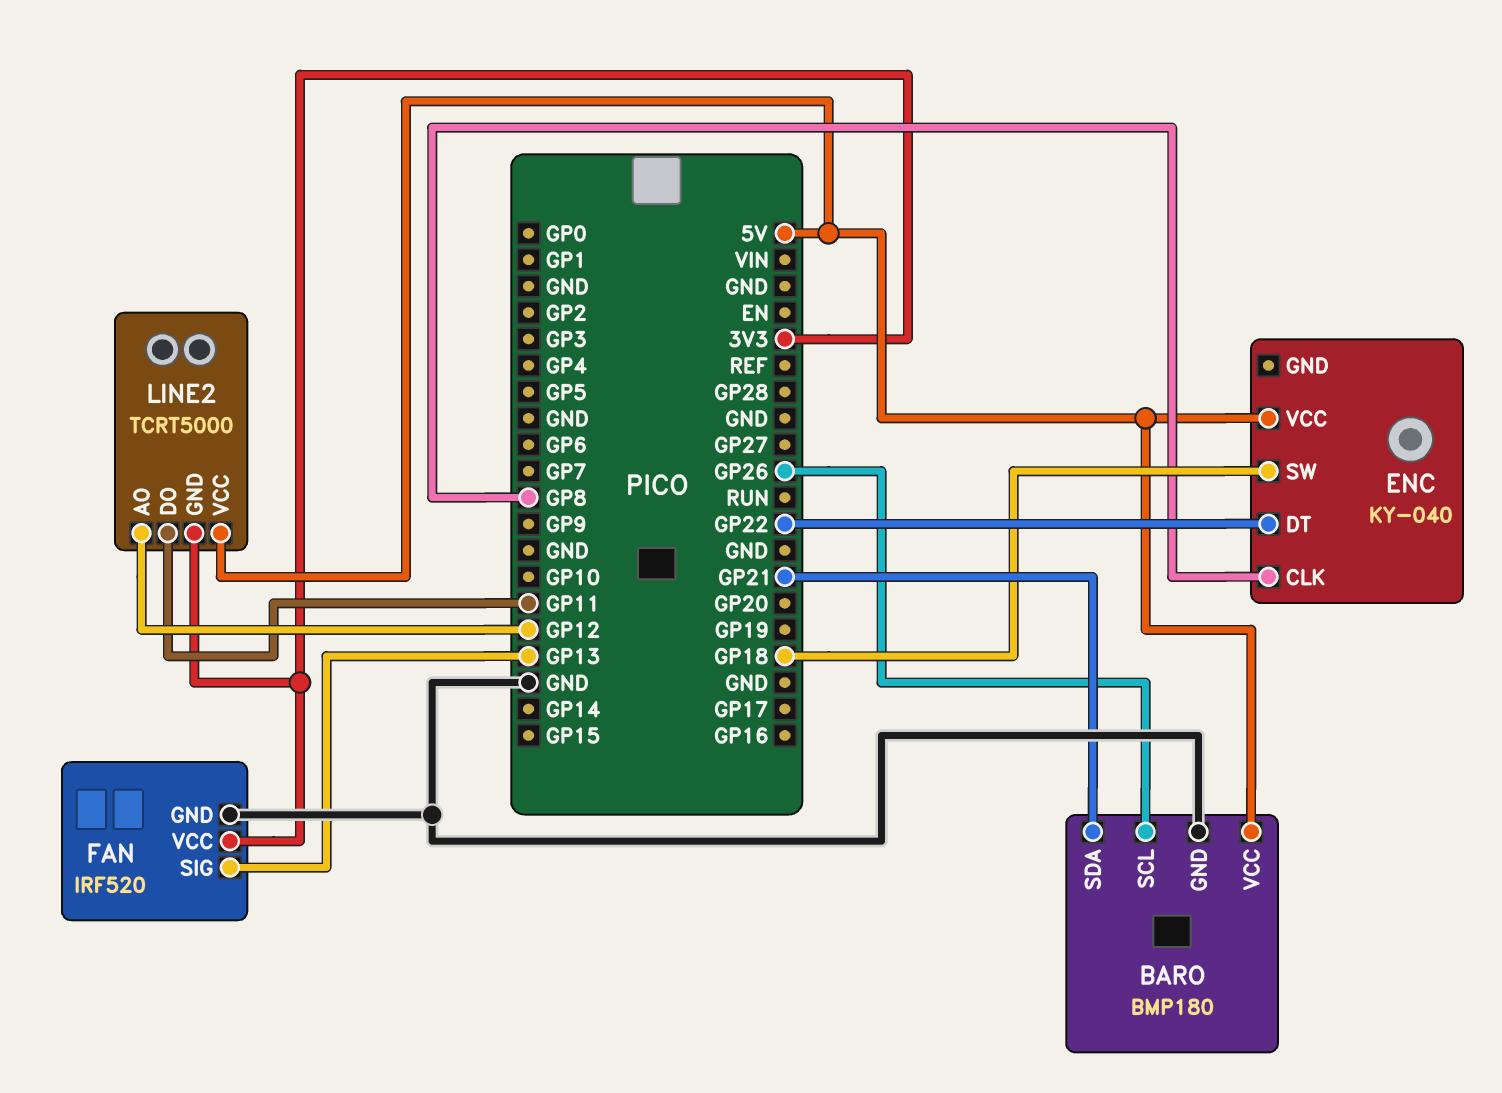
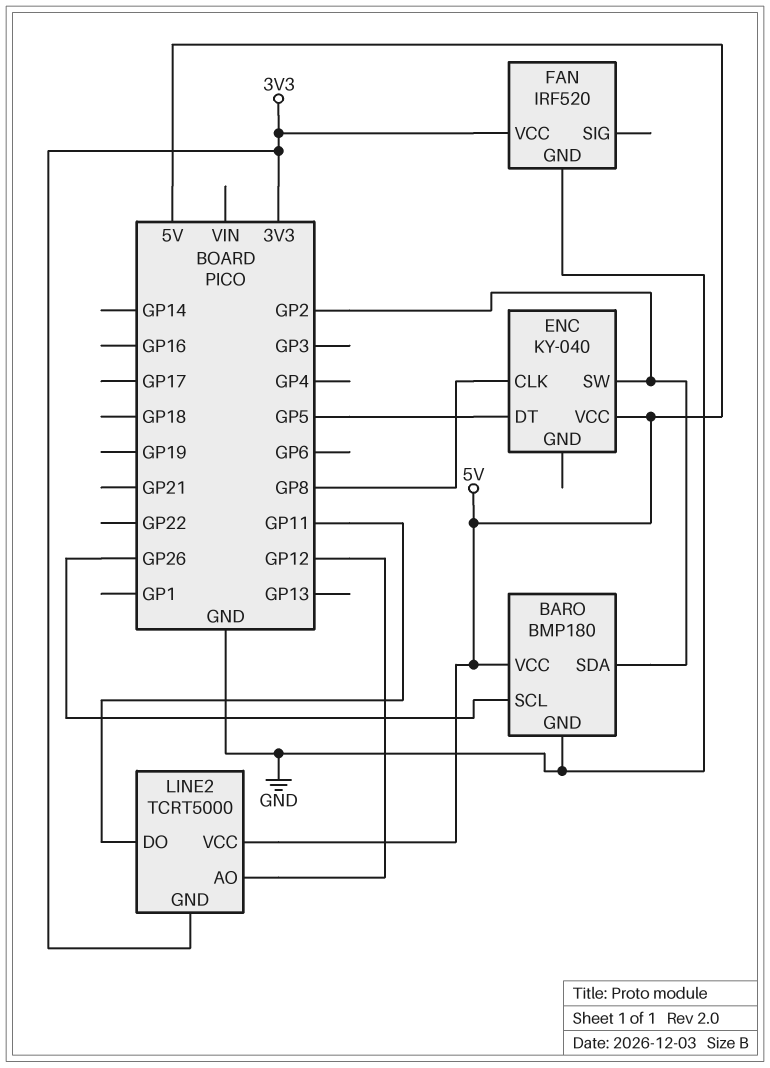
BARO pin SDA: GP21 -> GP2
ENC pin DT: GP22 -> GP5
ENC pin SW: GP18 -> GP2
FAN pin SIG: GP13 -> none

